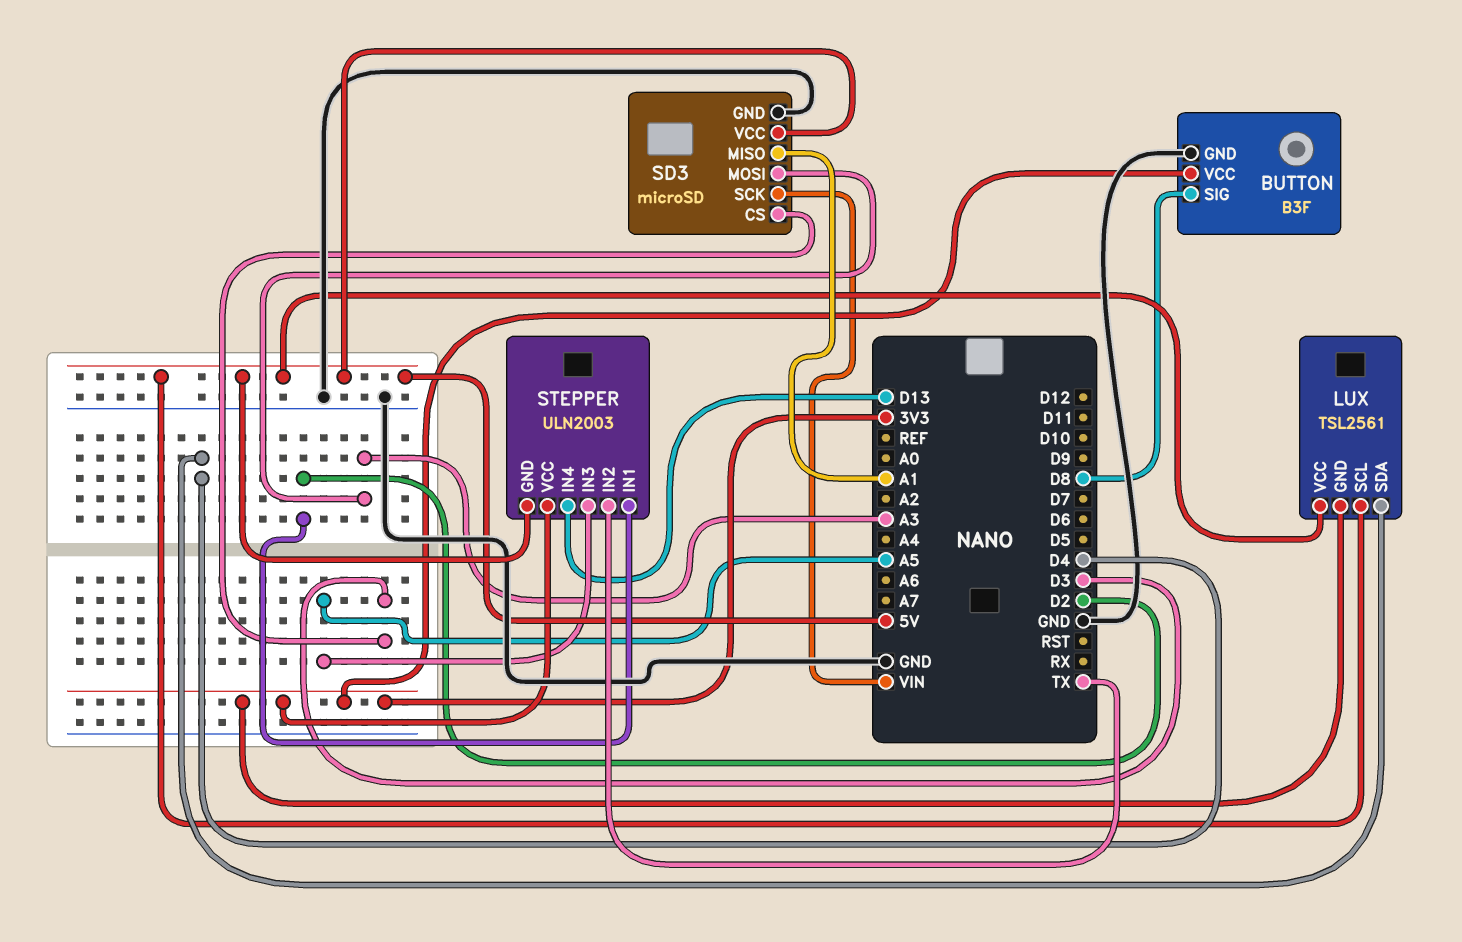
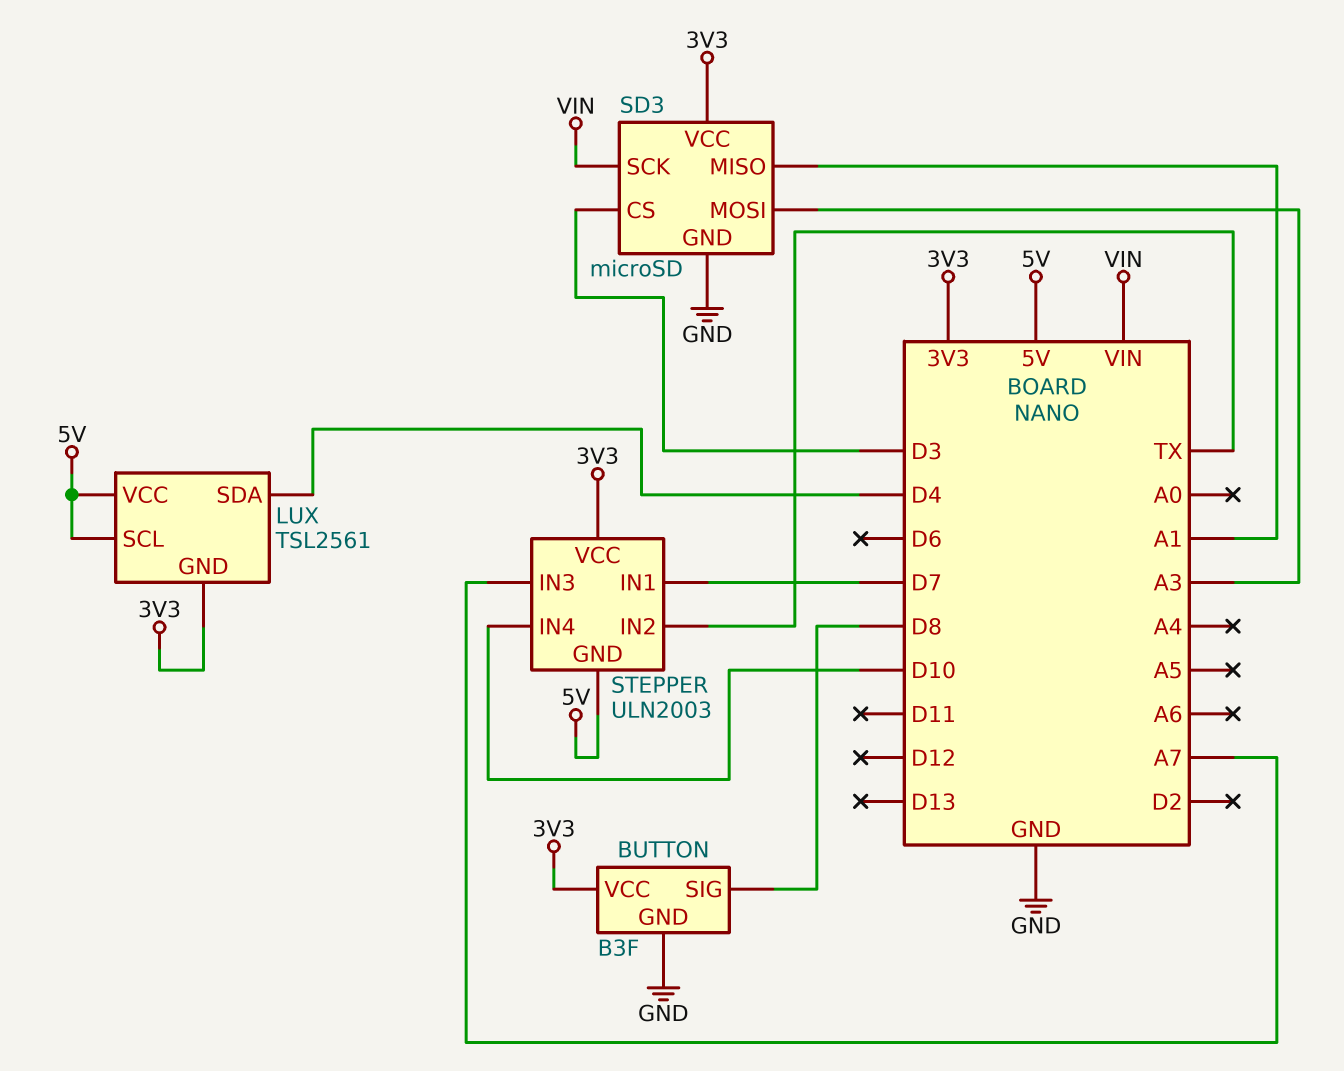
SD3 pin VCC: 5V -> 3V3
STEPPER pin IN1: D2 -> D7
STEPPER pin IN3: A5 -> A7
STEPPER pin IN4: D13 -> D10

